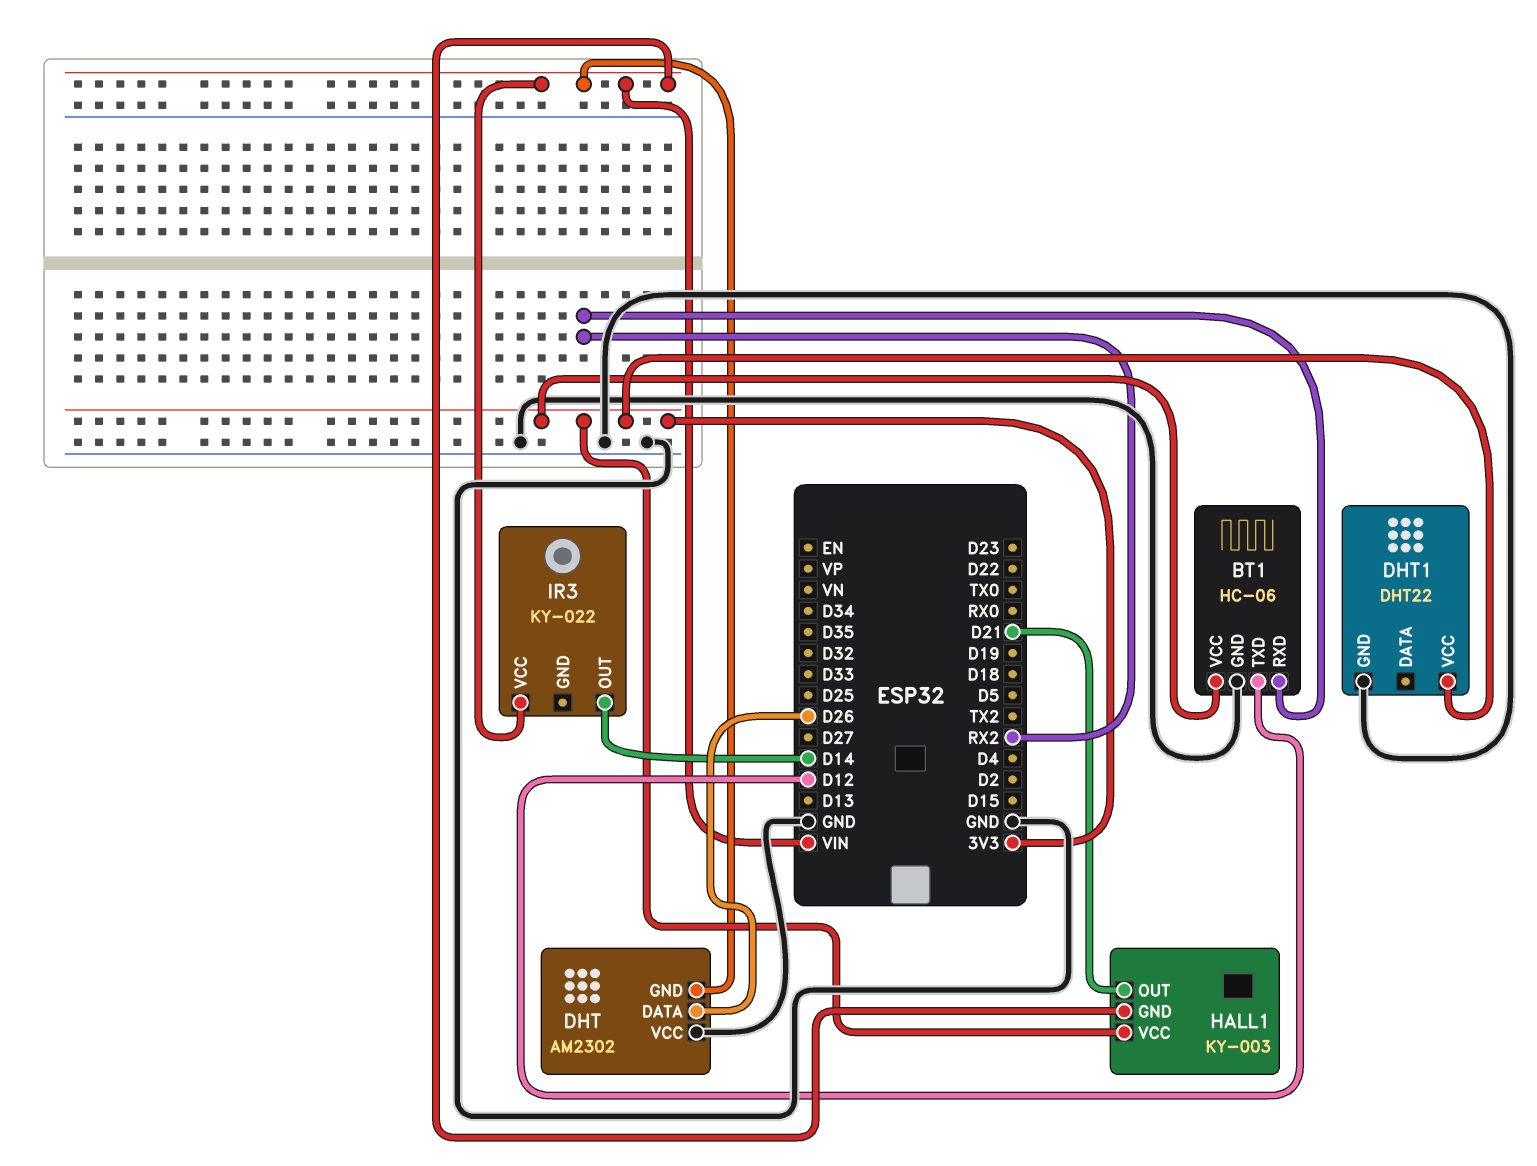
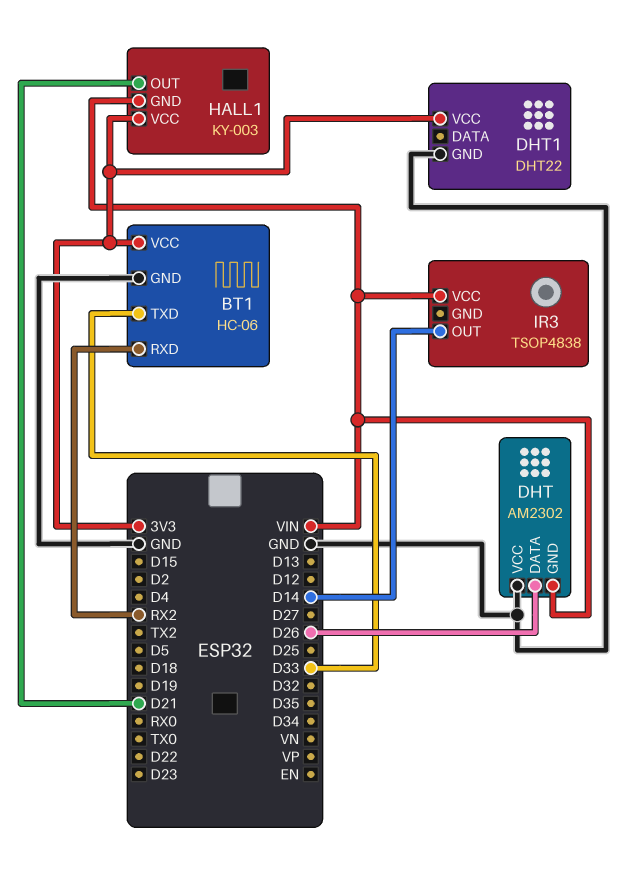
BT1 pin TXD: D12 -> D33
IR3: KY-022 -> TSOP4838

